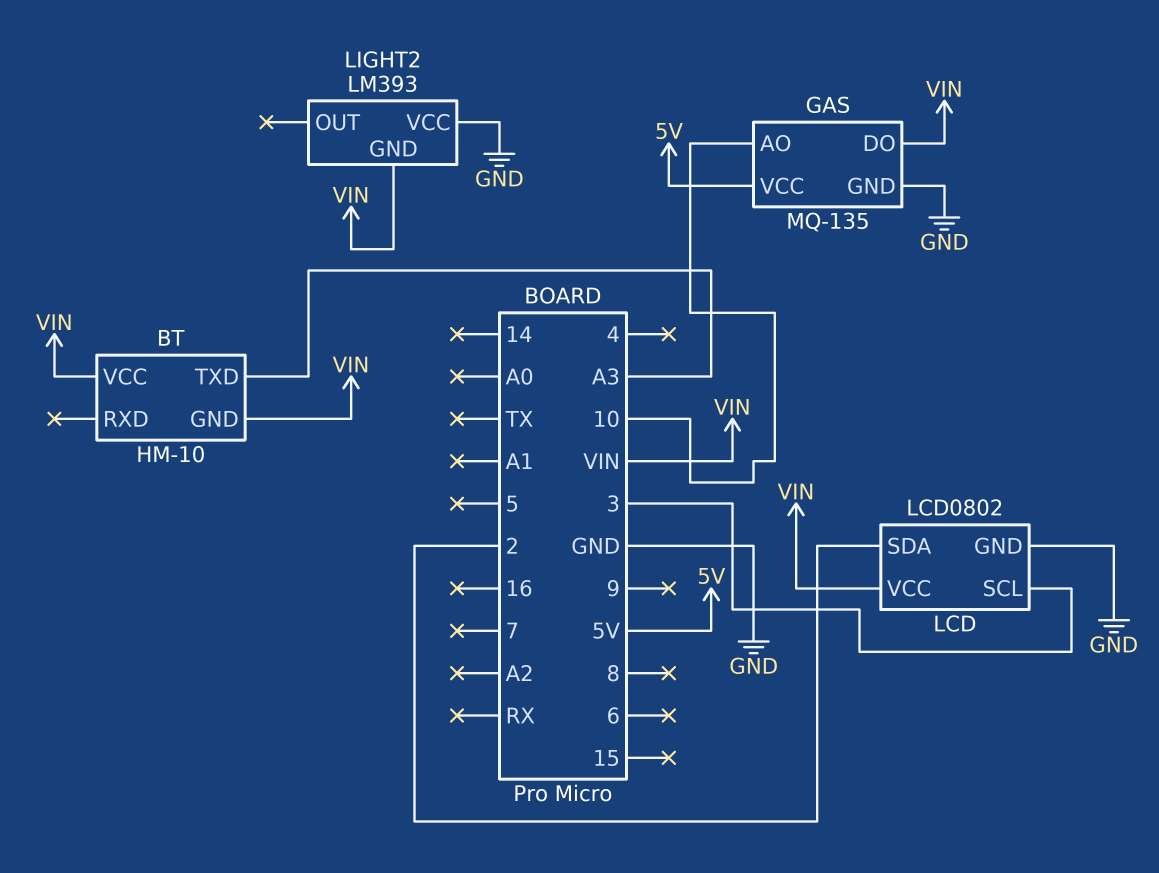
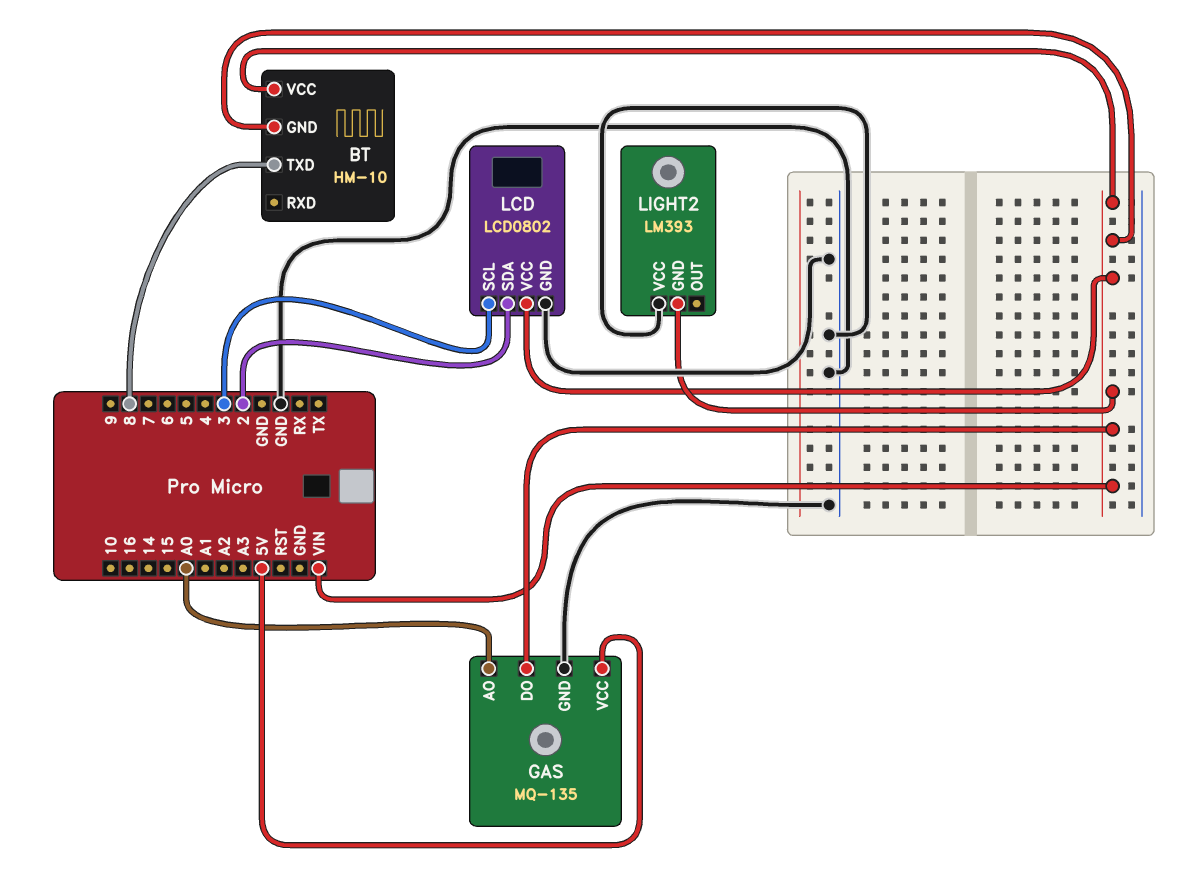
BT pin TXD: A3 -> 8
GAS pin AO: 10 -> A0

